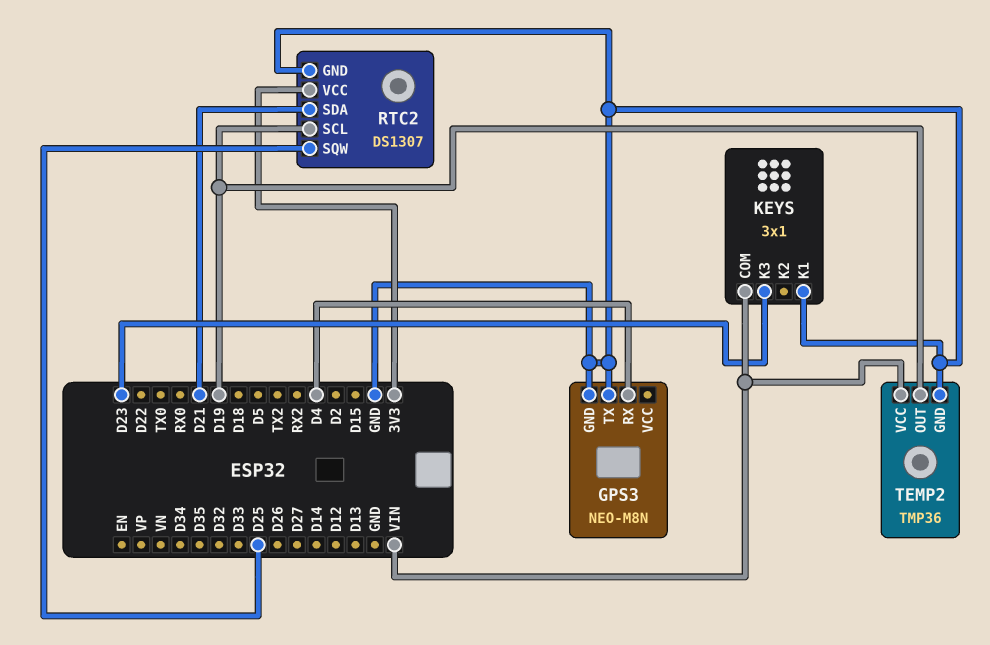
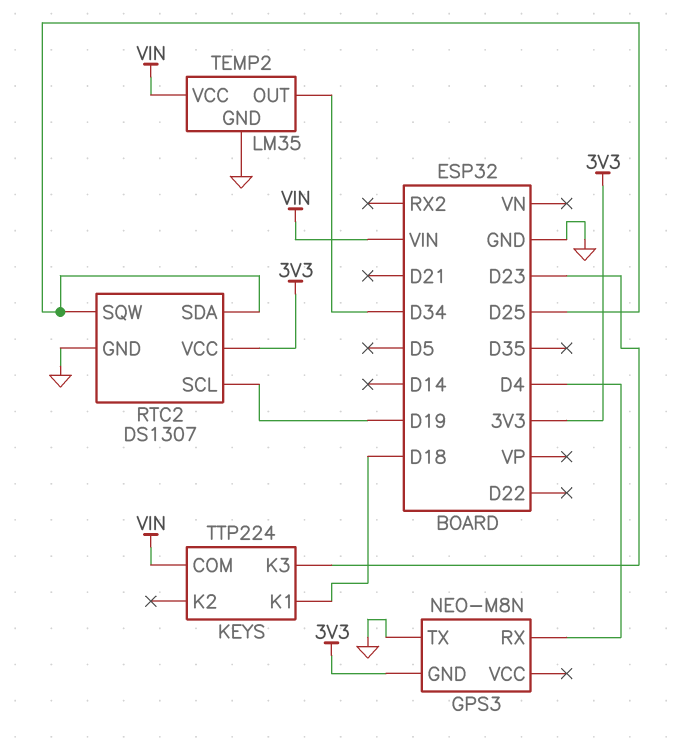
GPS3 pin GND: GND -> 3V3
KEYS: 3x1 -> TTP224
KEYS pin K1: GND -> D18
RTC2 pin SDA: D21 -> D25
TEMP2: TMP36 -> LM35
TEMP2 pin OUT: D19 -> D34

